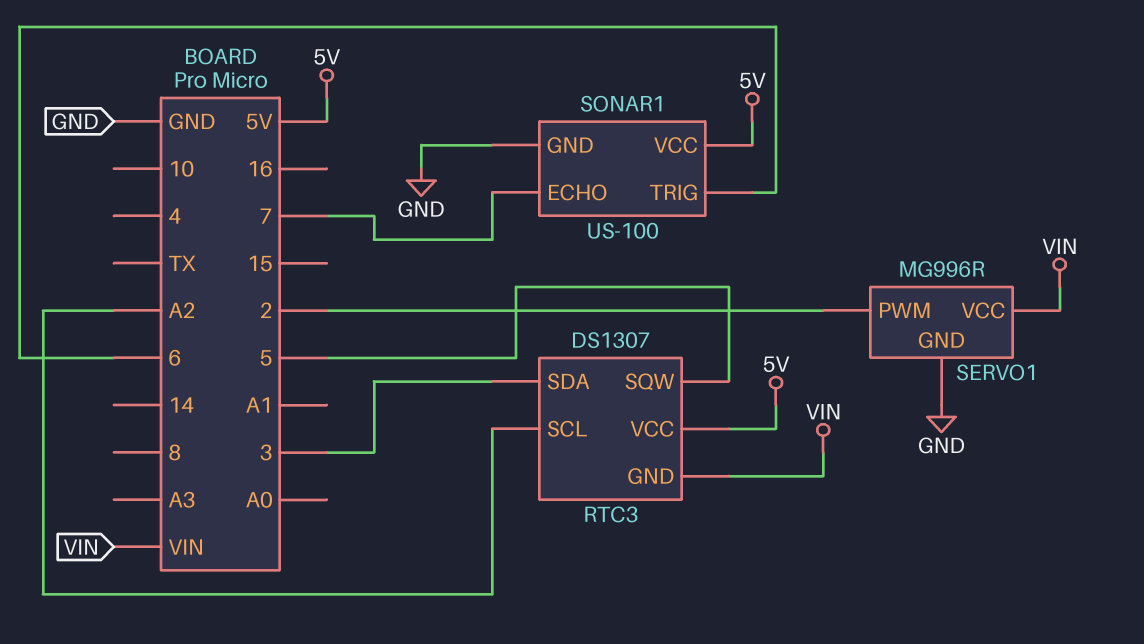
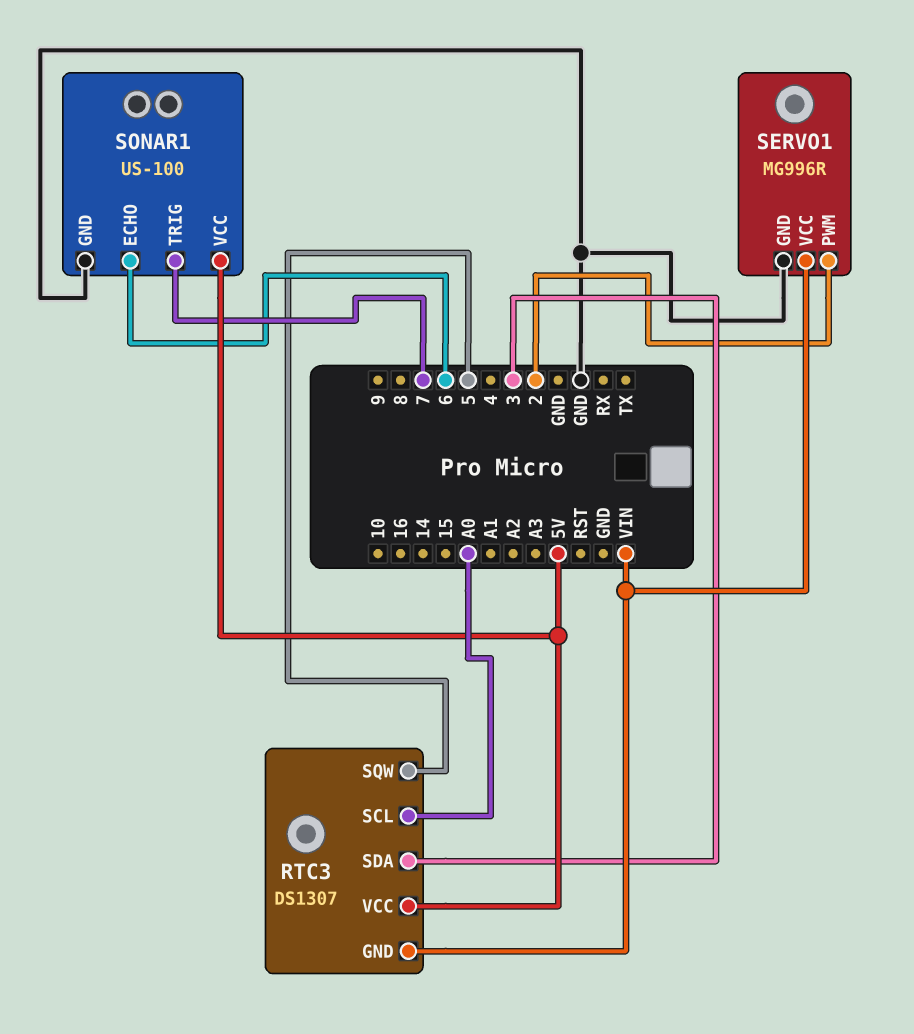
RTC3 pin SCL: A2 -> A0
SONAR1 pin ECHO: 7 -> 6
SONAR1 pin TRIG: 6 -> 7

